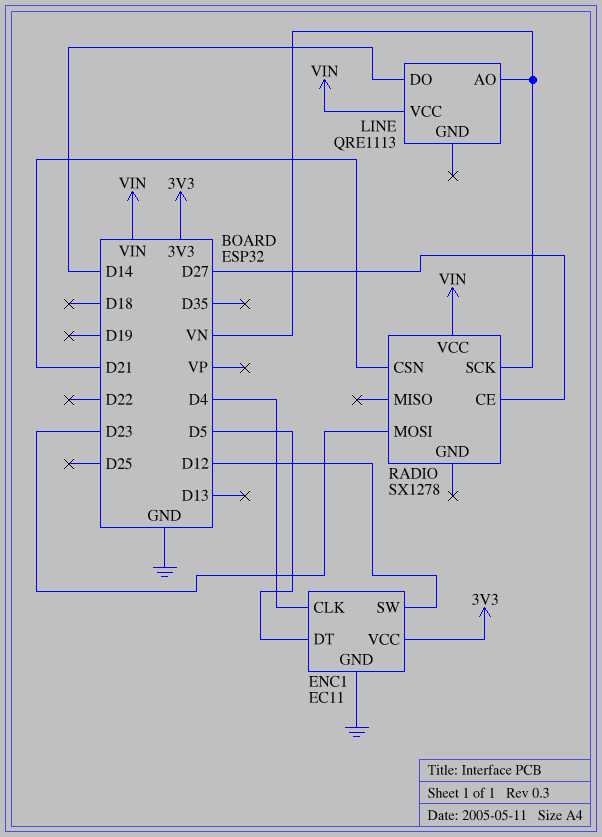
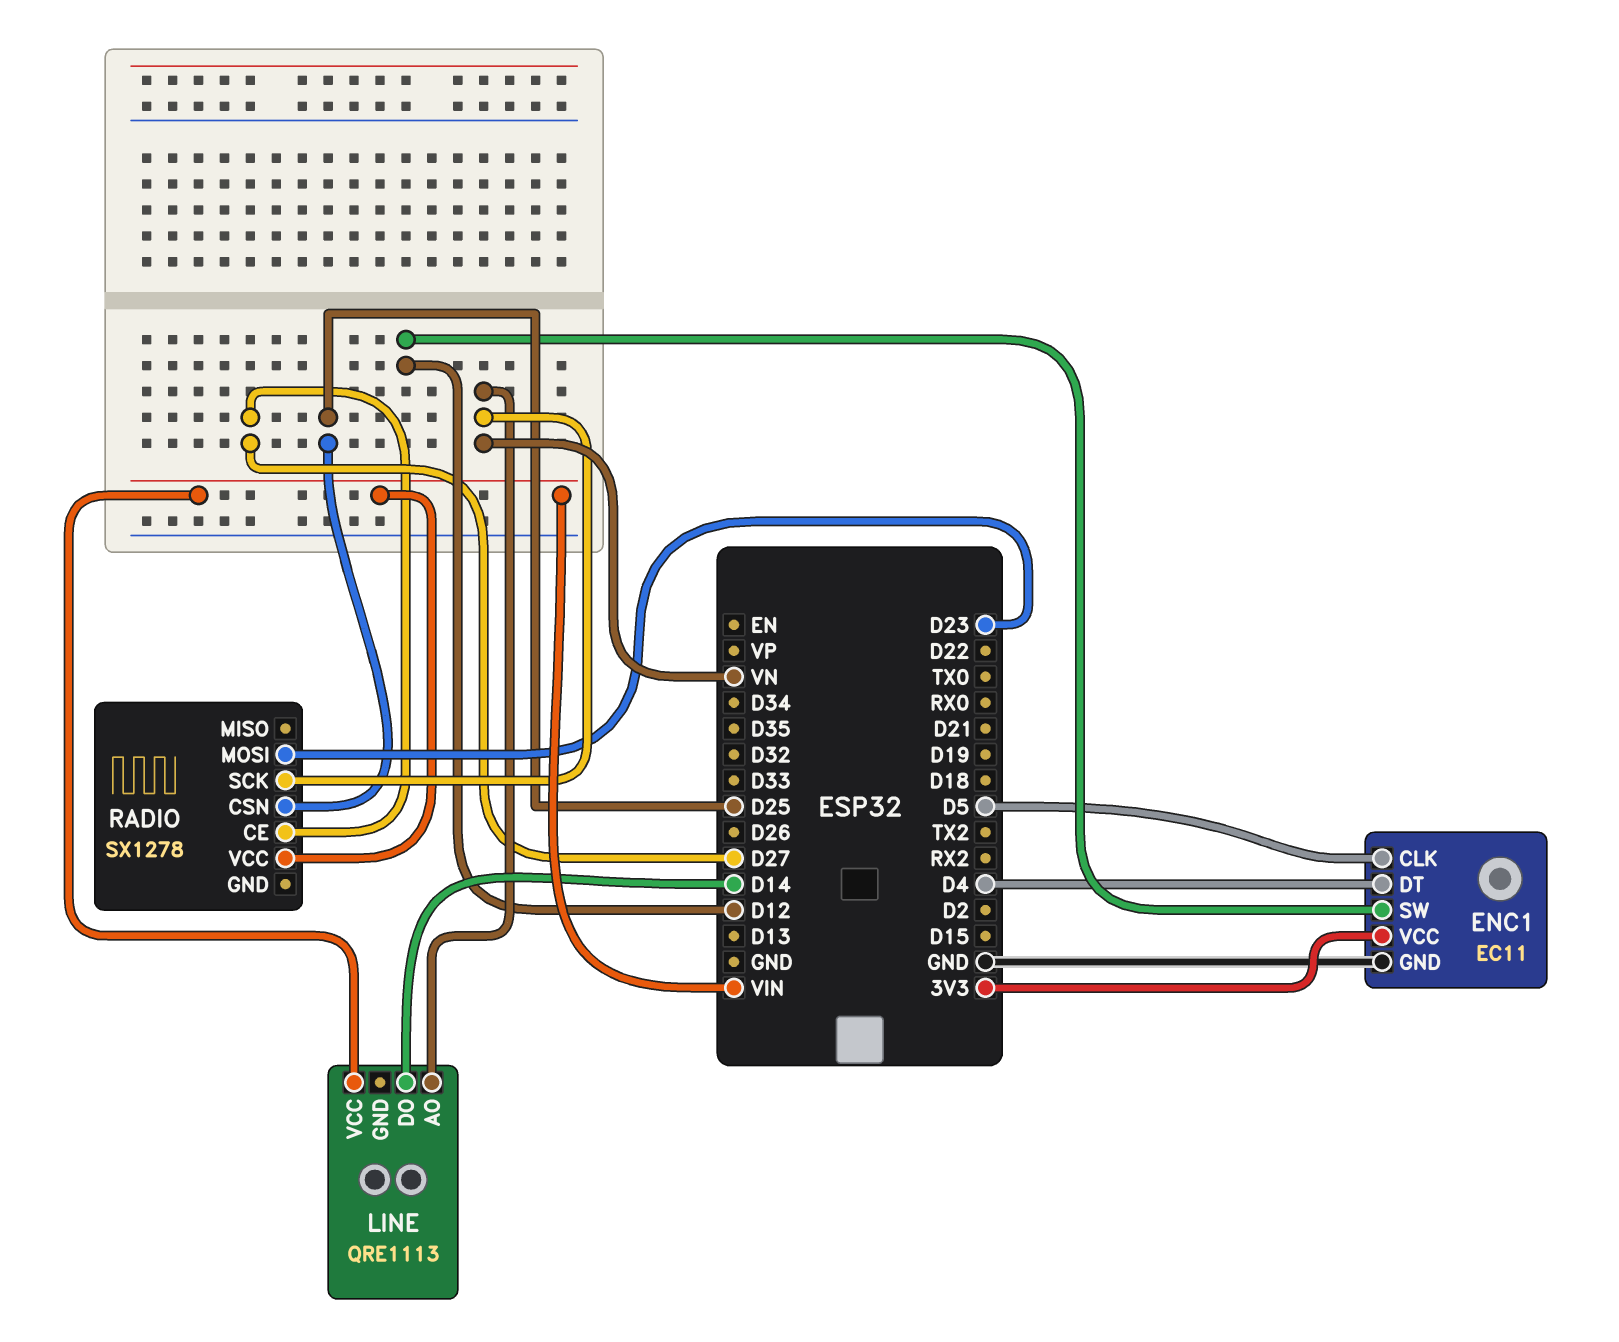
ENC1 pin CLK: D4 -> D5
ENC1 pin DT: D5 -> D4
RADIO pin CSN: D21 -> D25

